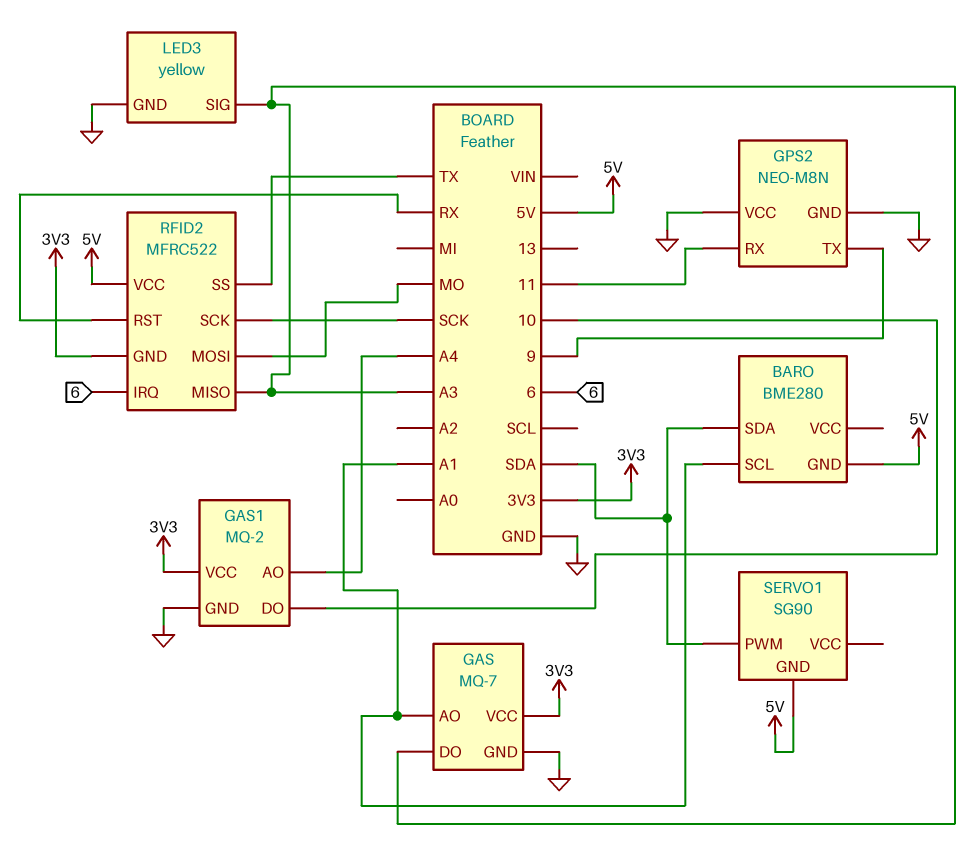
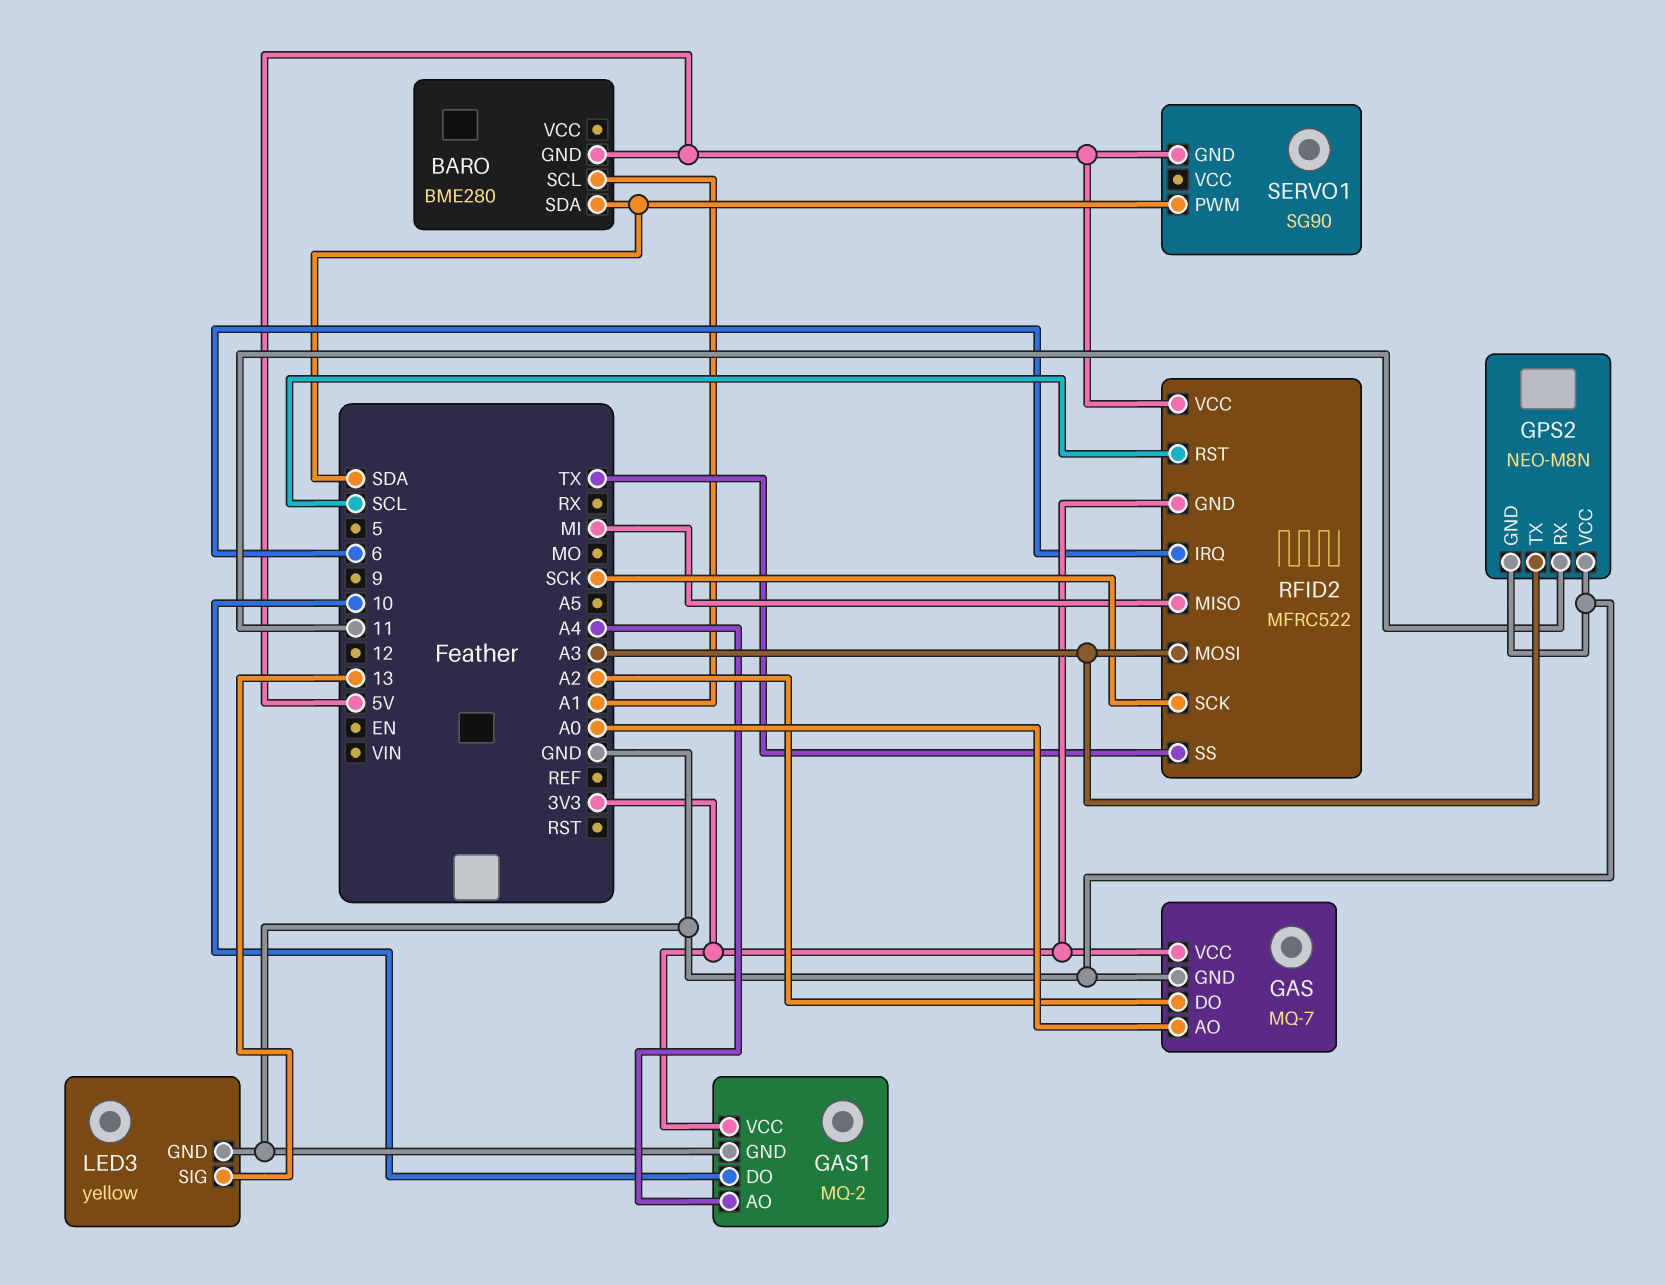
GAS pin AO: A1 -> A0
GAS pin DO: A3 -> A2
GPS2 pin TX: 9 -> A3
LED3 pin SIG: A3 -> 13
RFID2 pin MISO: A3 -> MI
RFID2 pin MOSI: MO -> A3
RFID2 pin RST: RX -> SCL

